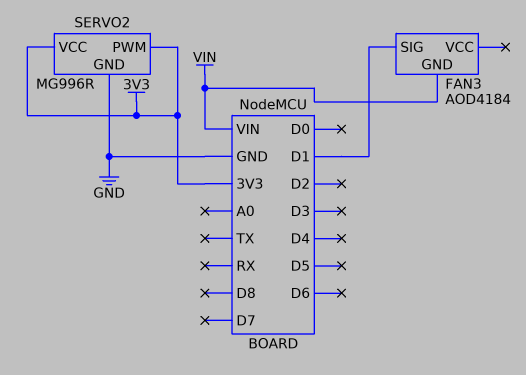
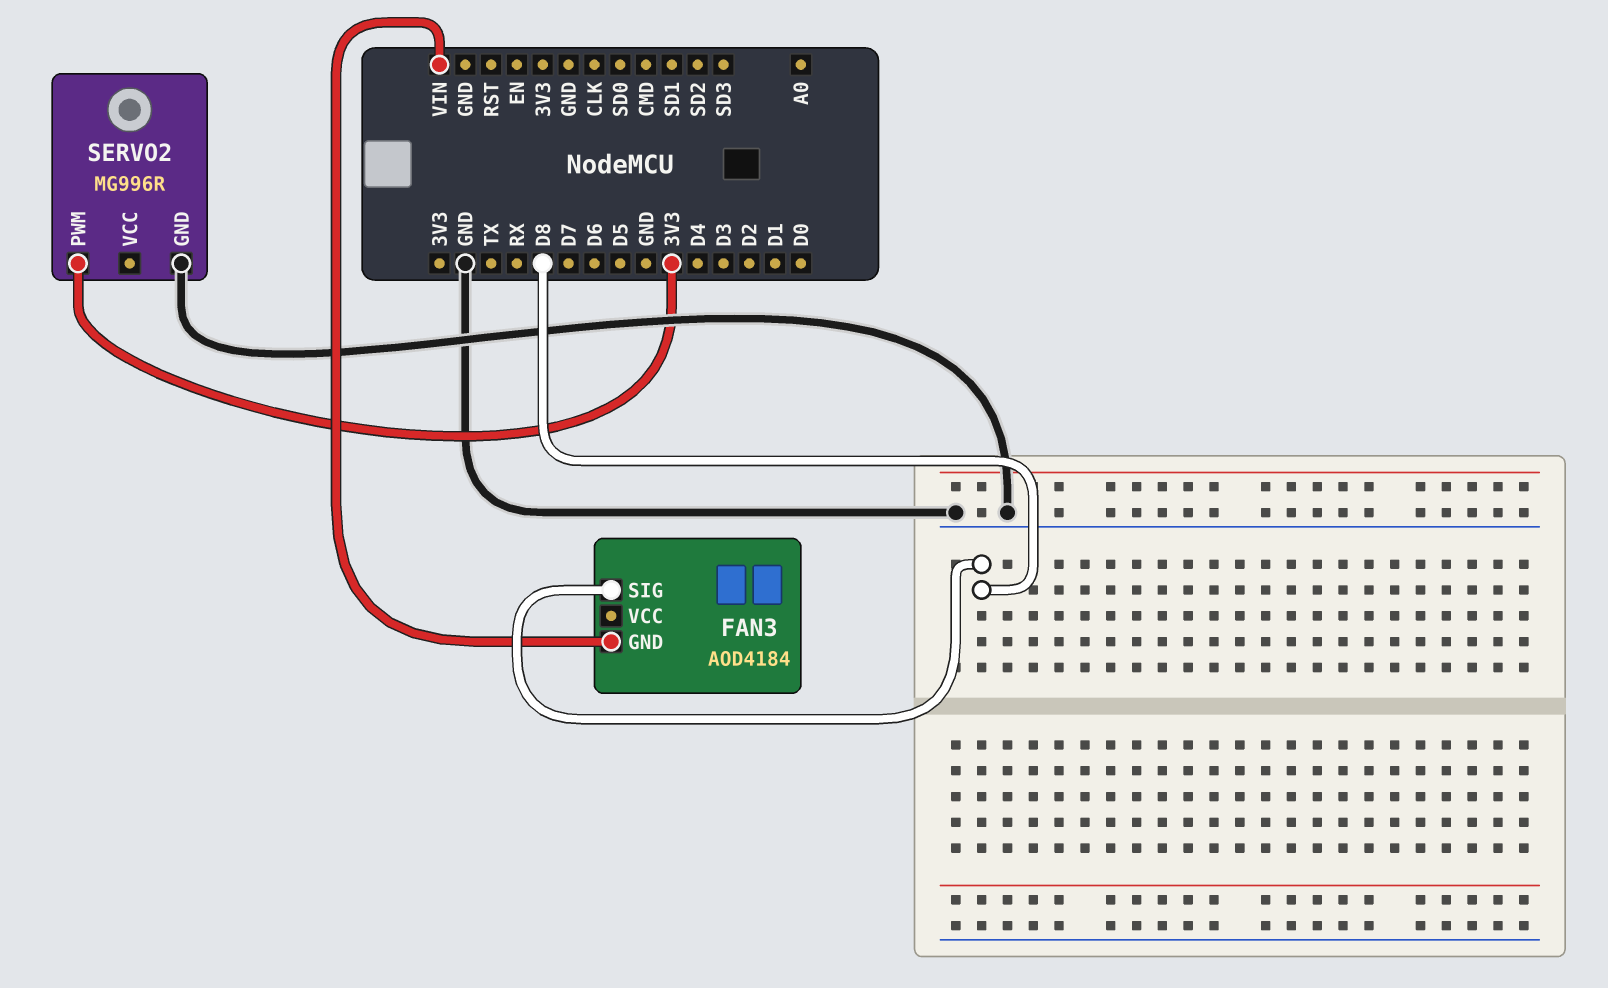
FAN3 pin SIG: D1 -> D8
SERVO2 pin VCC: 3V3 -> none

